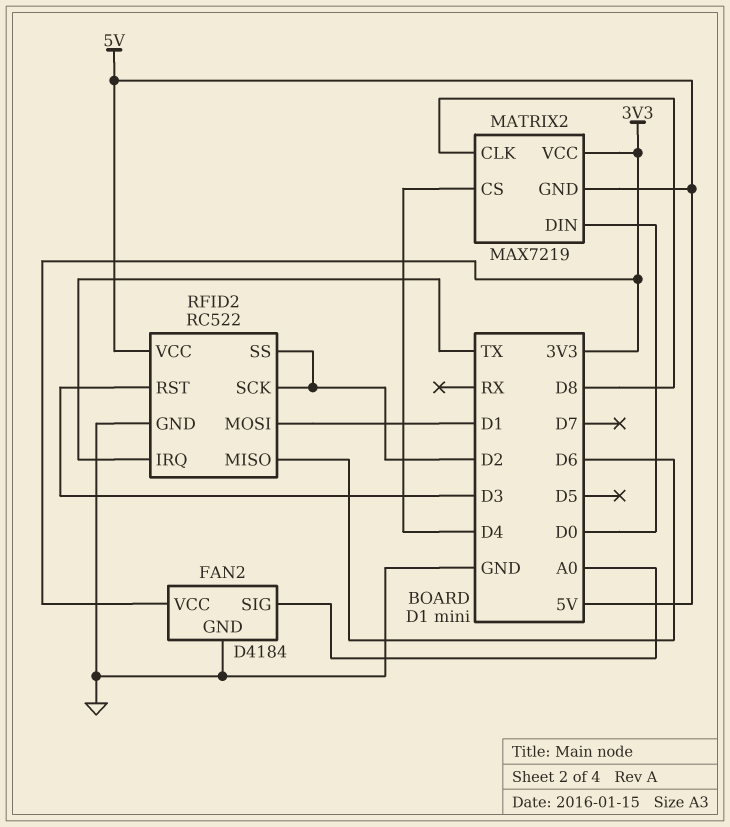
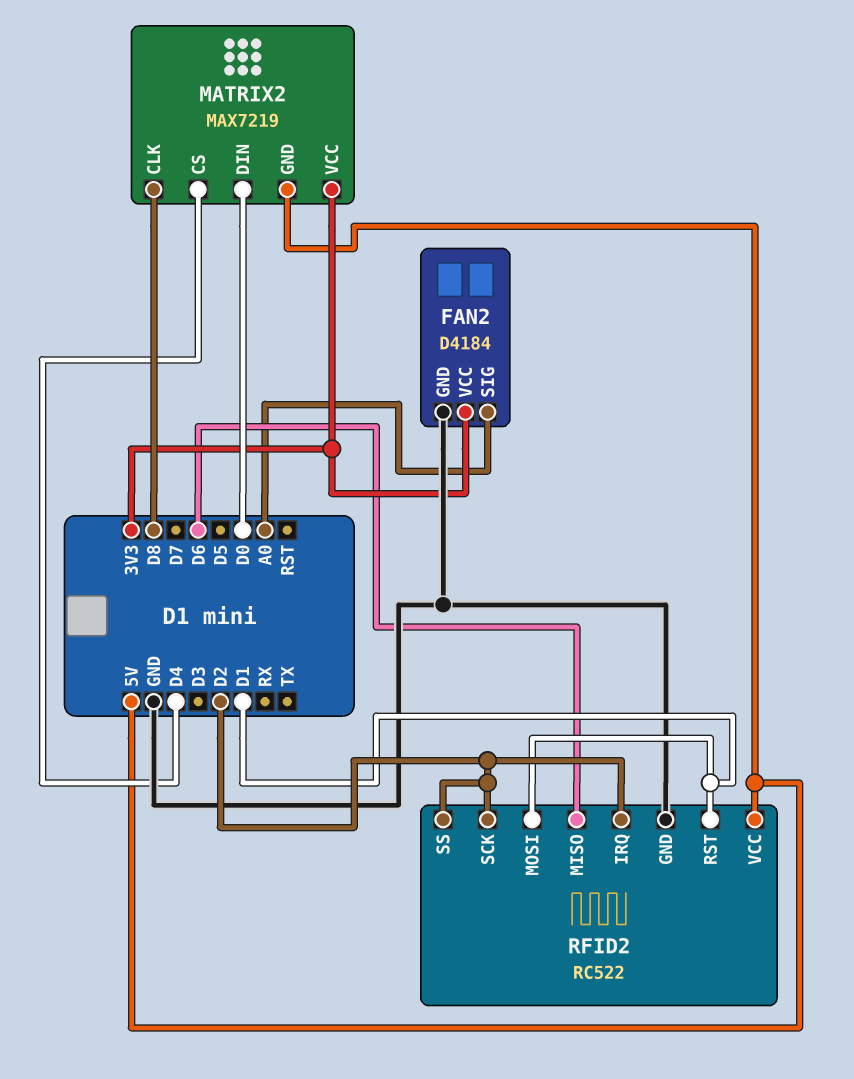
RFID2 pin IRQ: TX -> D2
RFID2 pin RST: D3 -> D1

